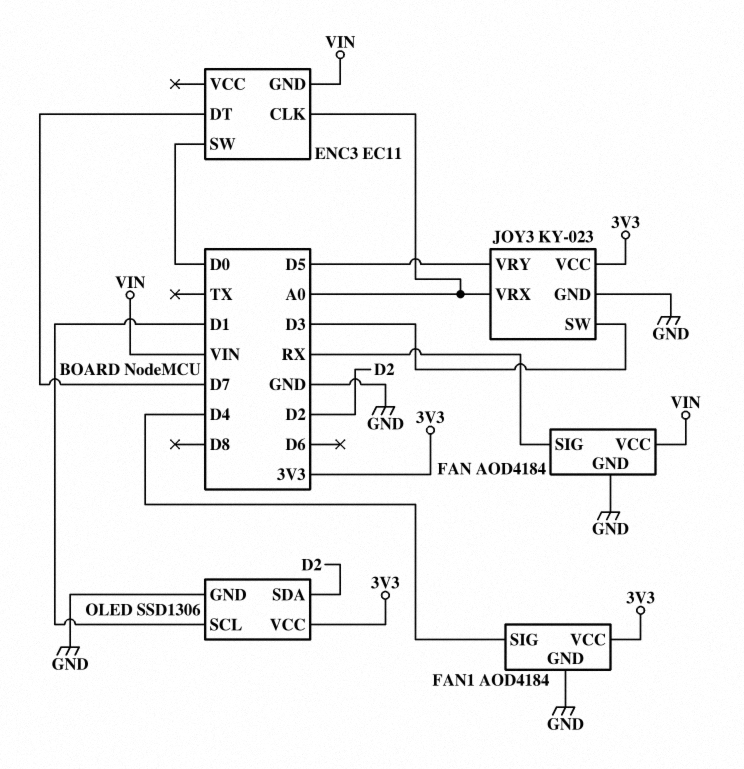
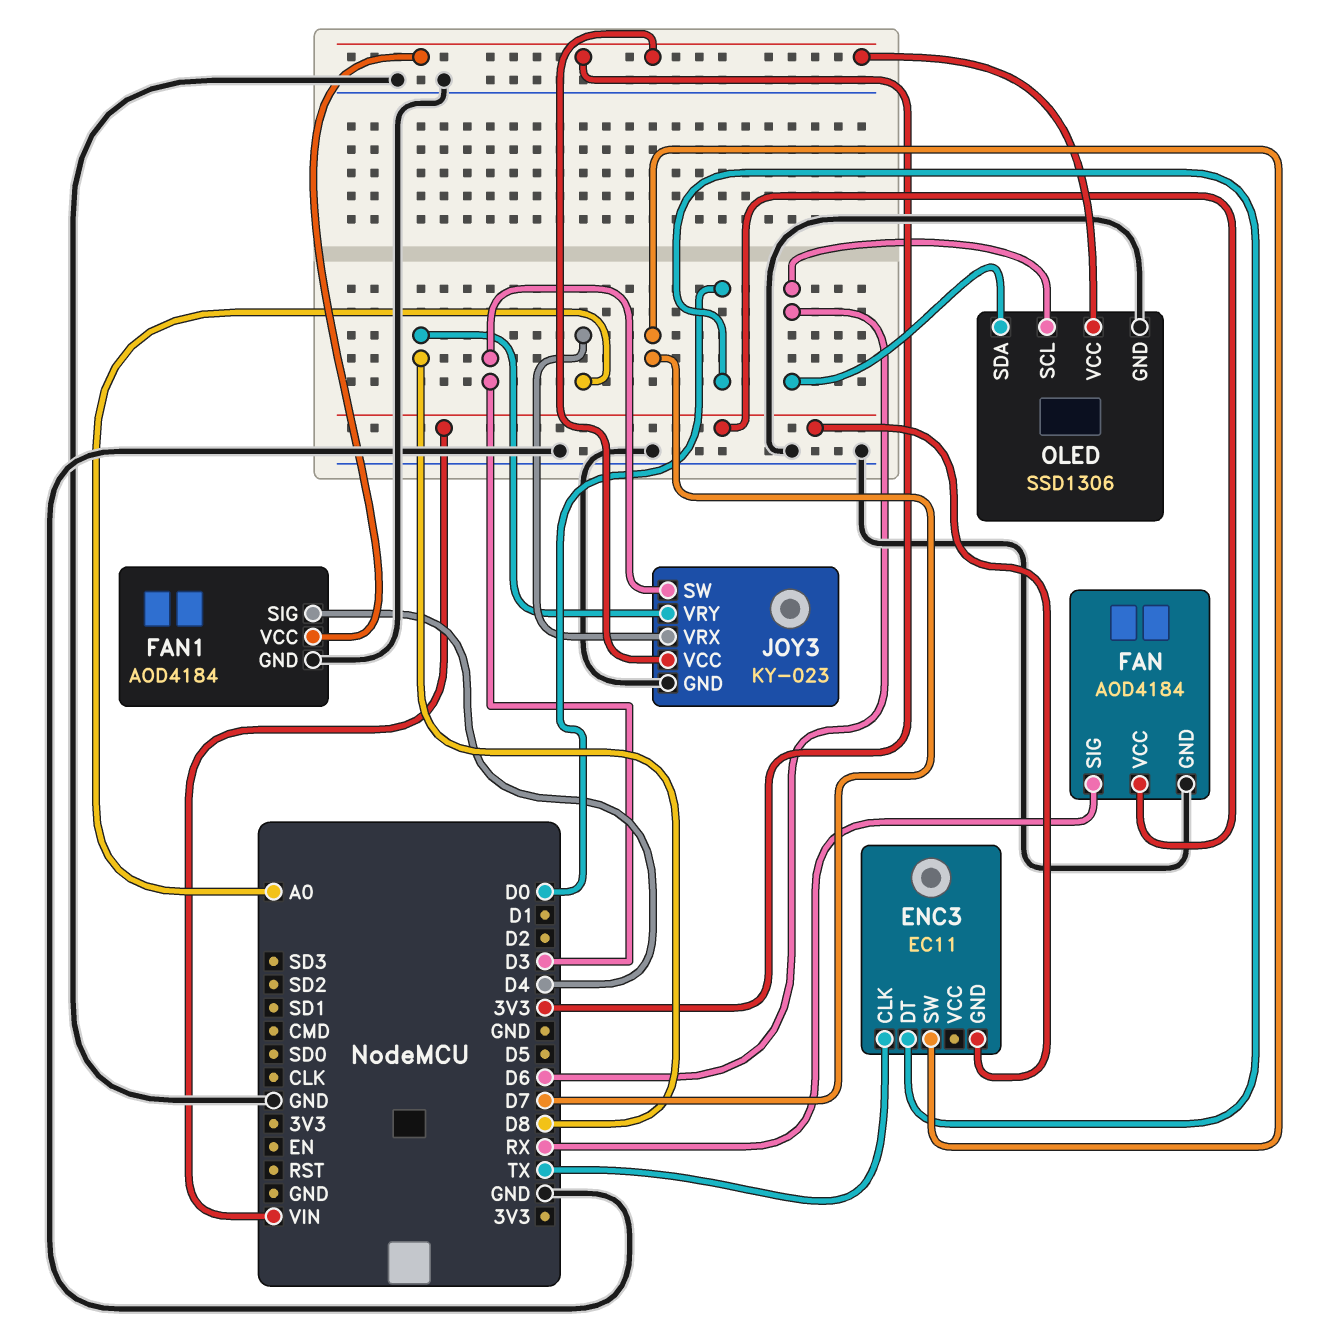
ENC3 pin CLK: A0 -> TX
ENC3 pin DT: D7 -> D0
ENC3 pin SW: D0 -> D7
JOY3 pin VRY: D5 -> D8
OLED pin SCL: D1 -> D6
OLED pin SDA: D2 -> D6

